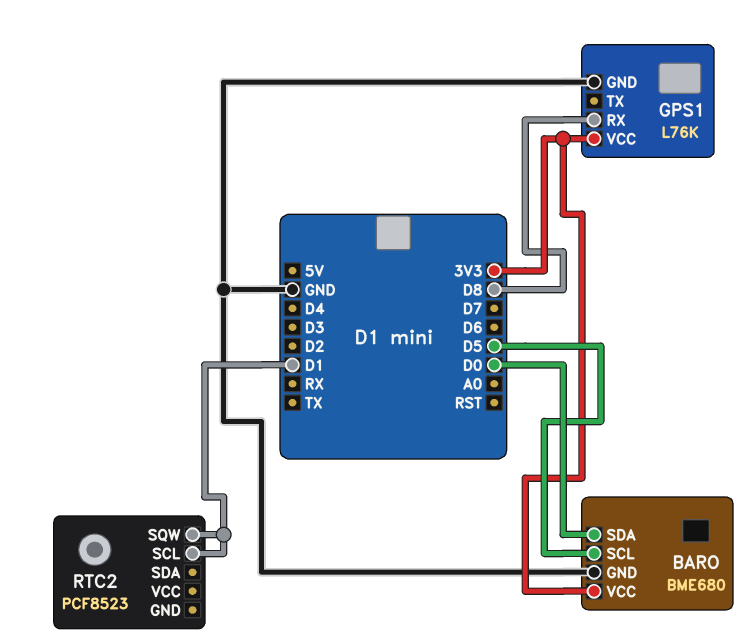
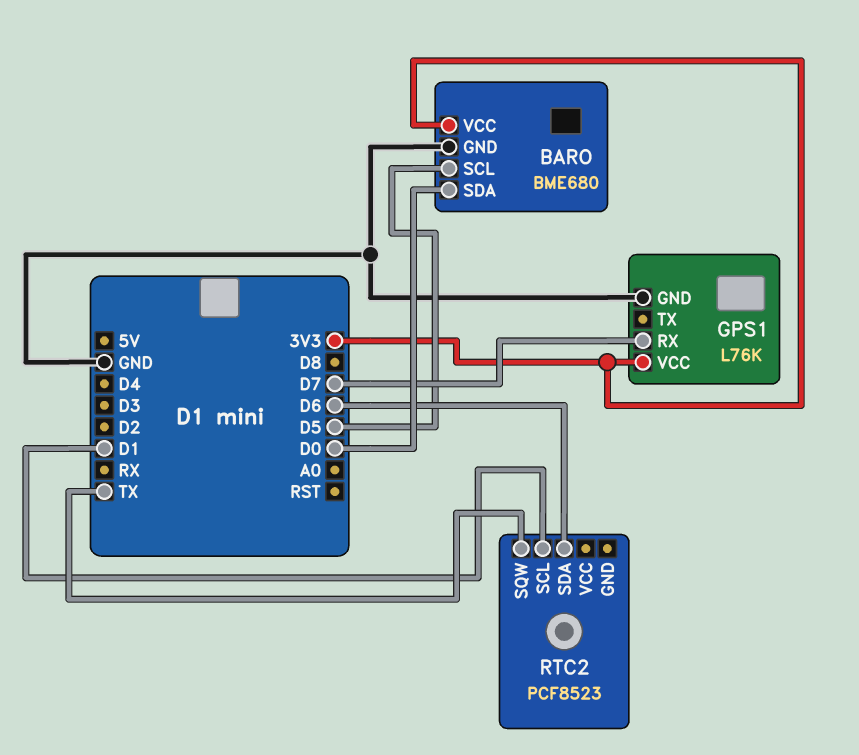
GPS1 pin RX: D8 -> D7
RTC2 pin SDA: none -> D6
RTC2 pin SQW: D1 -> TX

